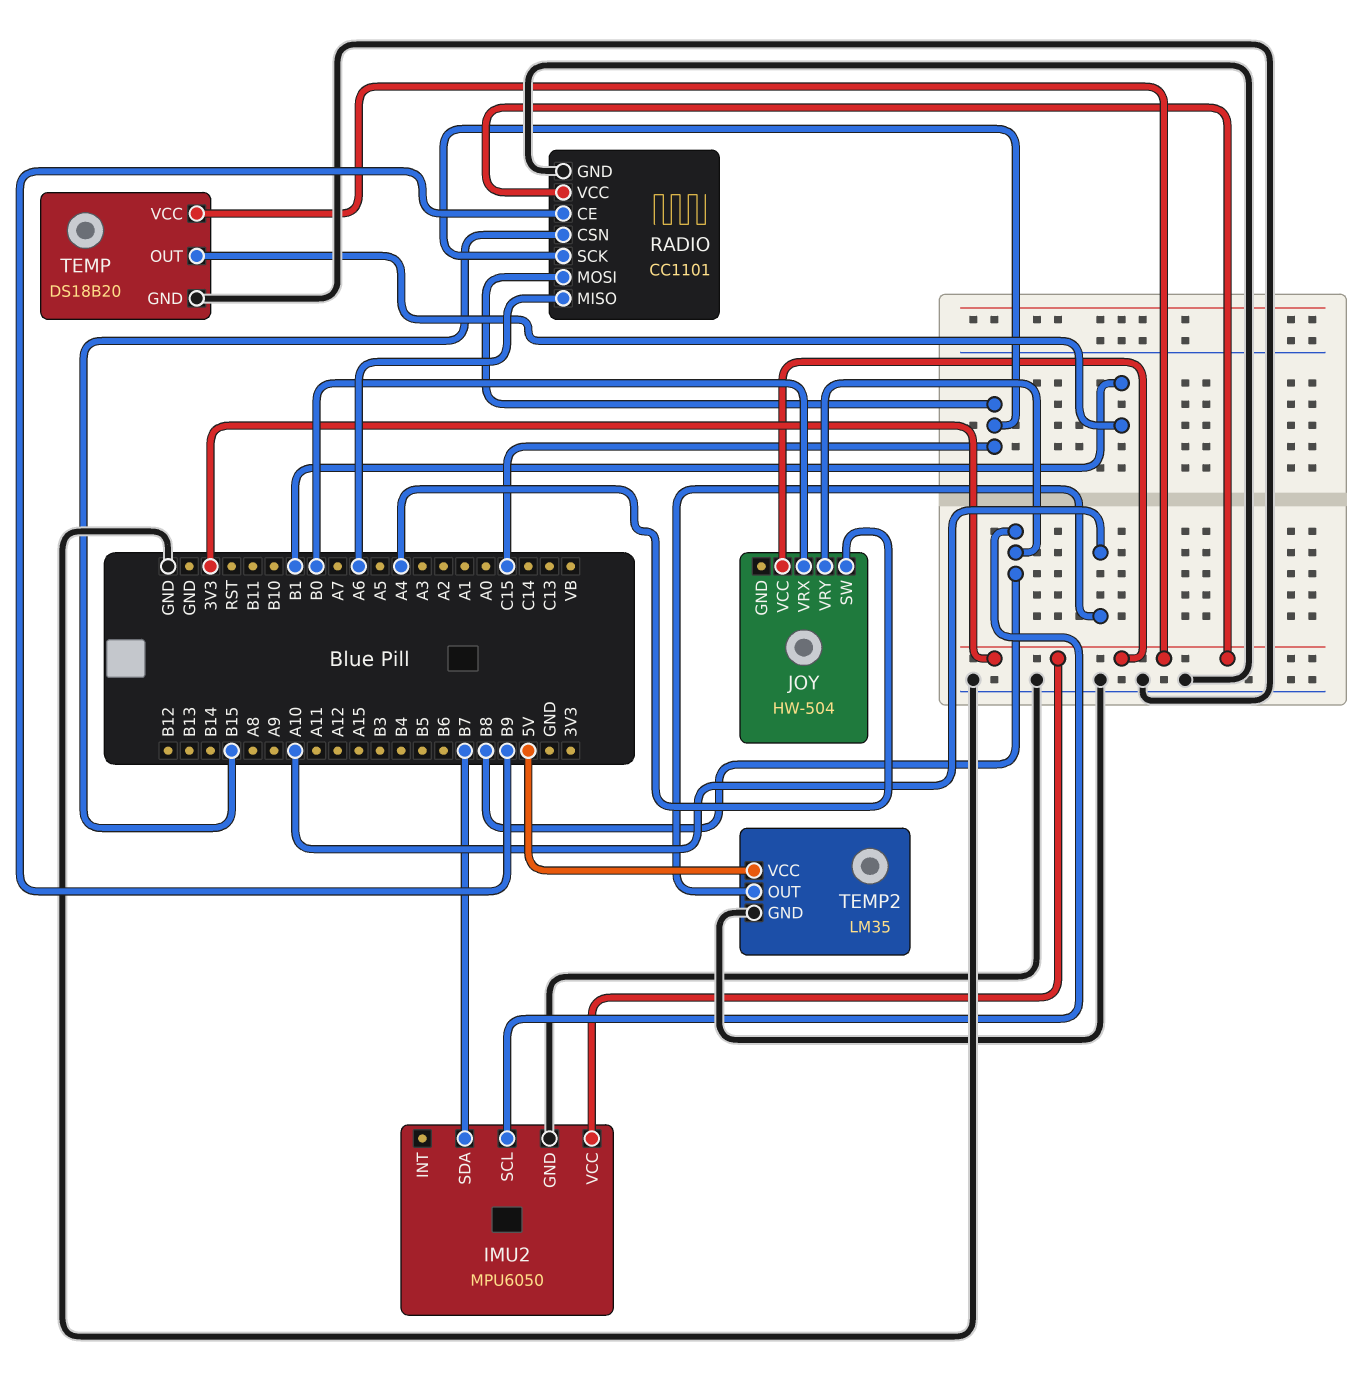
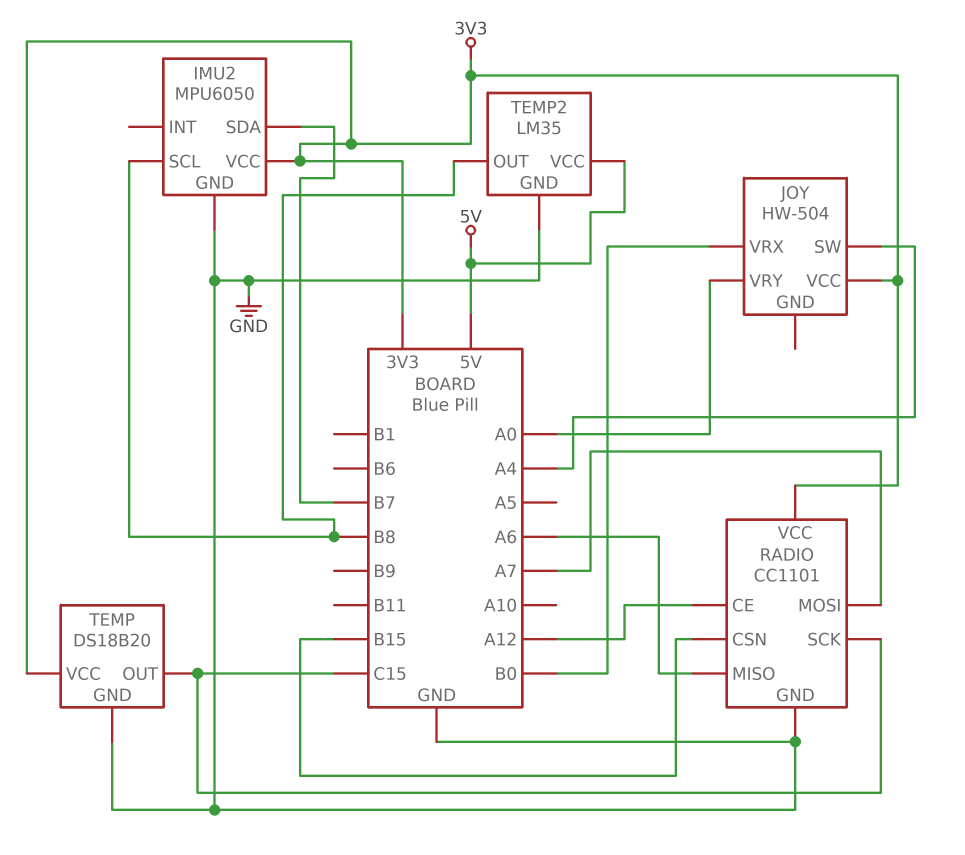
JOY pin VRY: B8 -> A0
RADIO pin CE: B9 -> A12
RADIO pin MOSI: C15 -> A7
TEMP pin OUT: B1 -> C15
TEMP2 pin OUT: A10 -> B8

